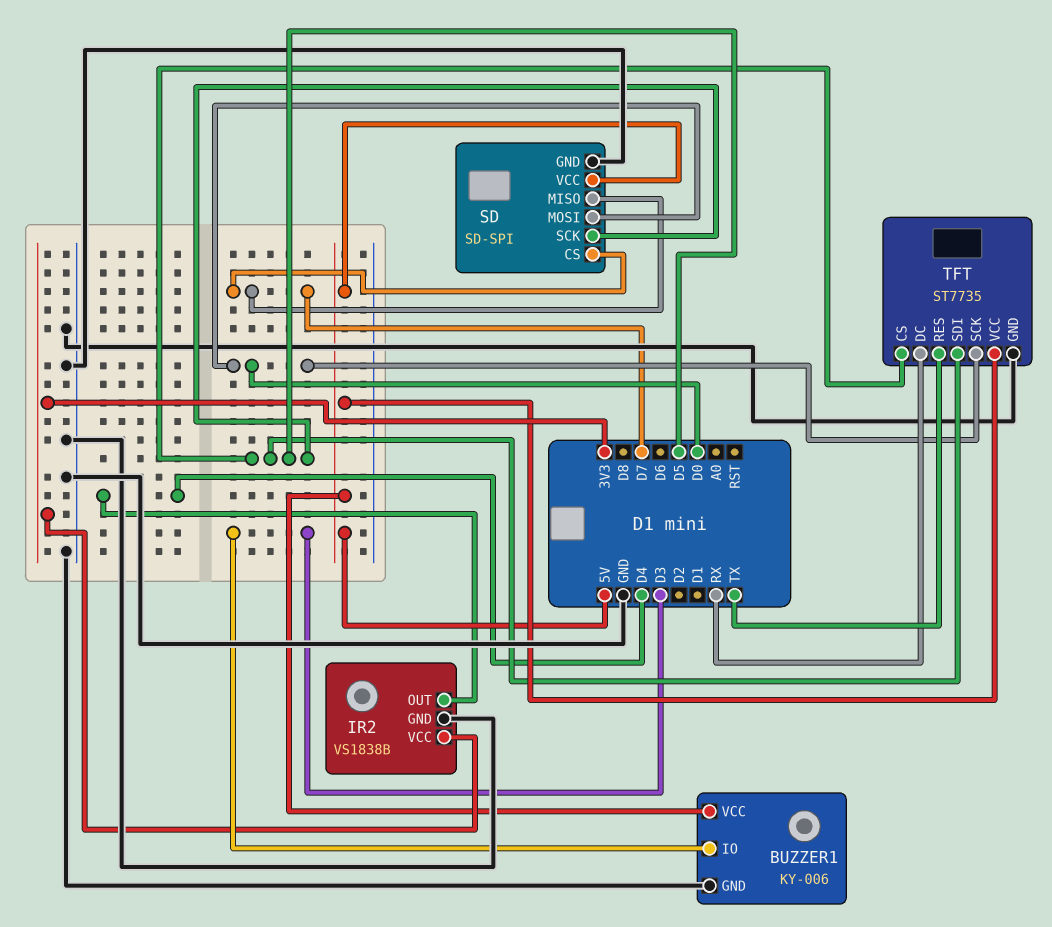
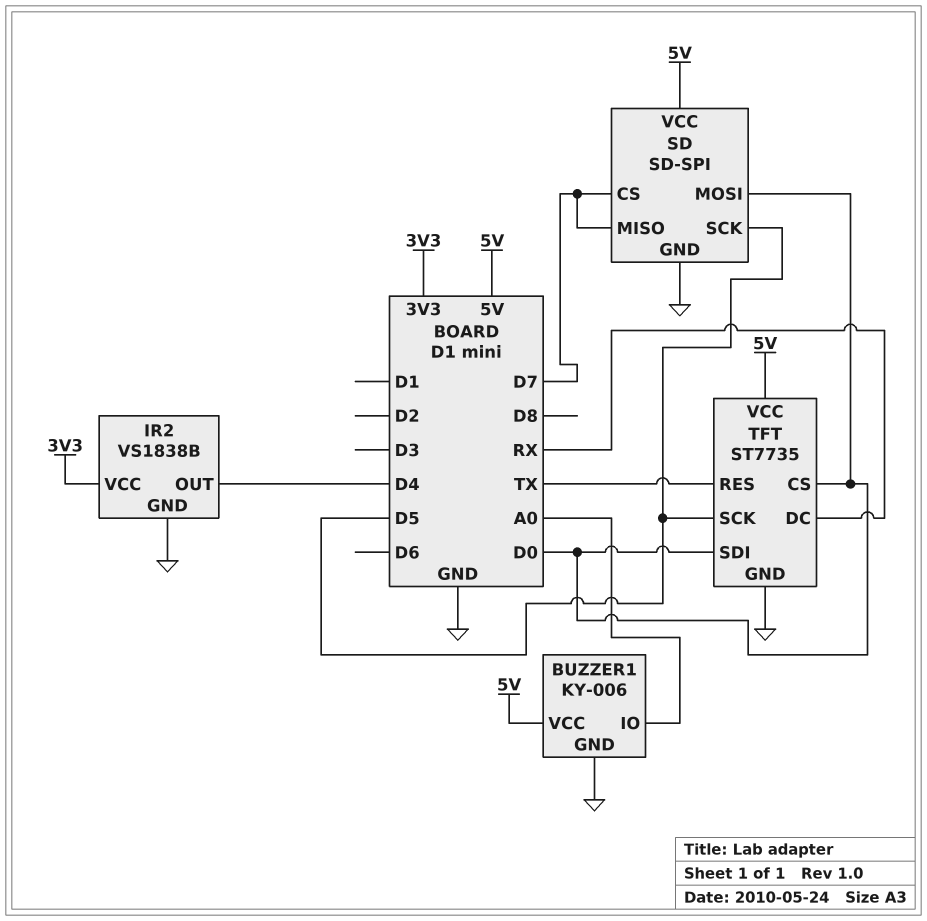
BUZZER1 pin IO: D3 -> A0
TFT pin CS: D5 -> D0
TFT pin SCK: D0 -> D5
TFT pin SDI: D5 -> D0

